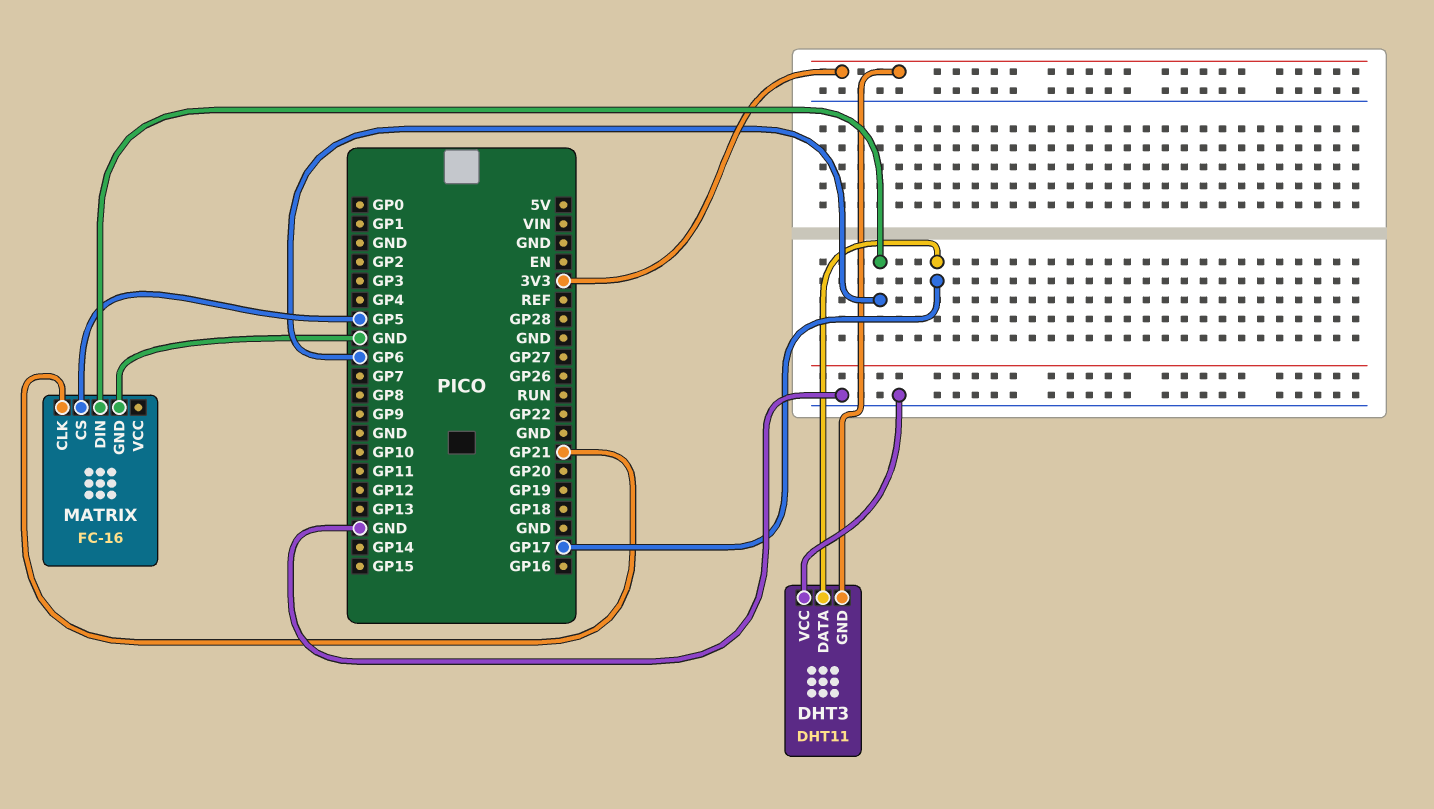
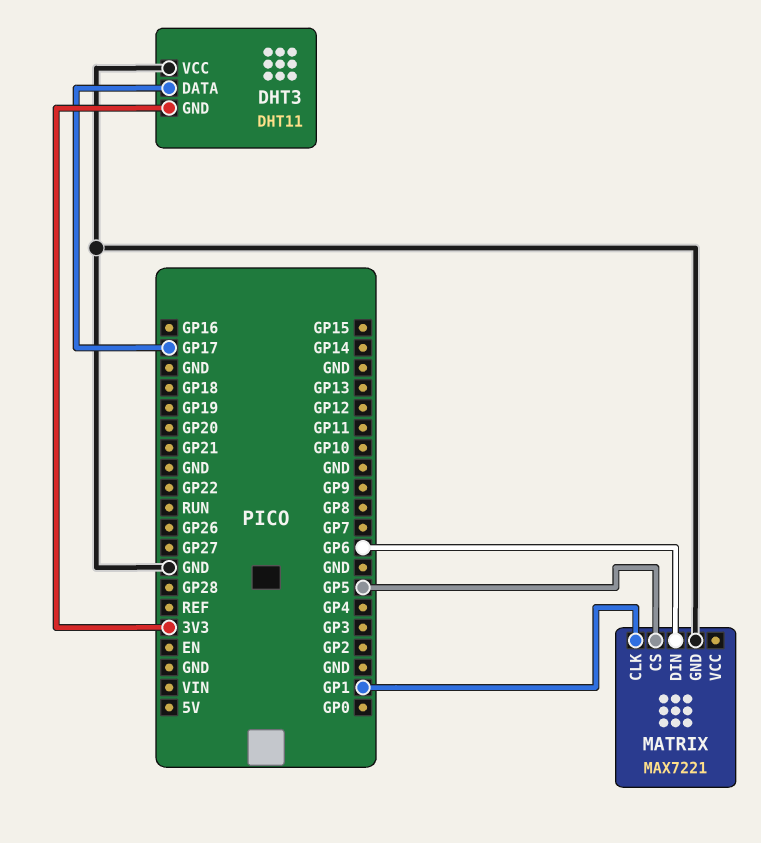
MATRIX: FC-16 -> MAX7221
MATRIX pin CLK: GP21 -> GP1

